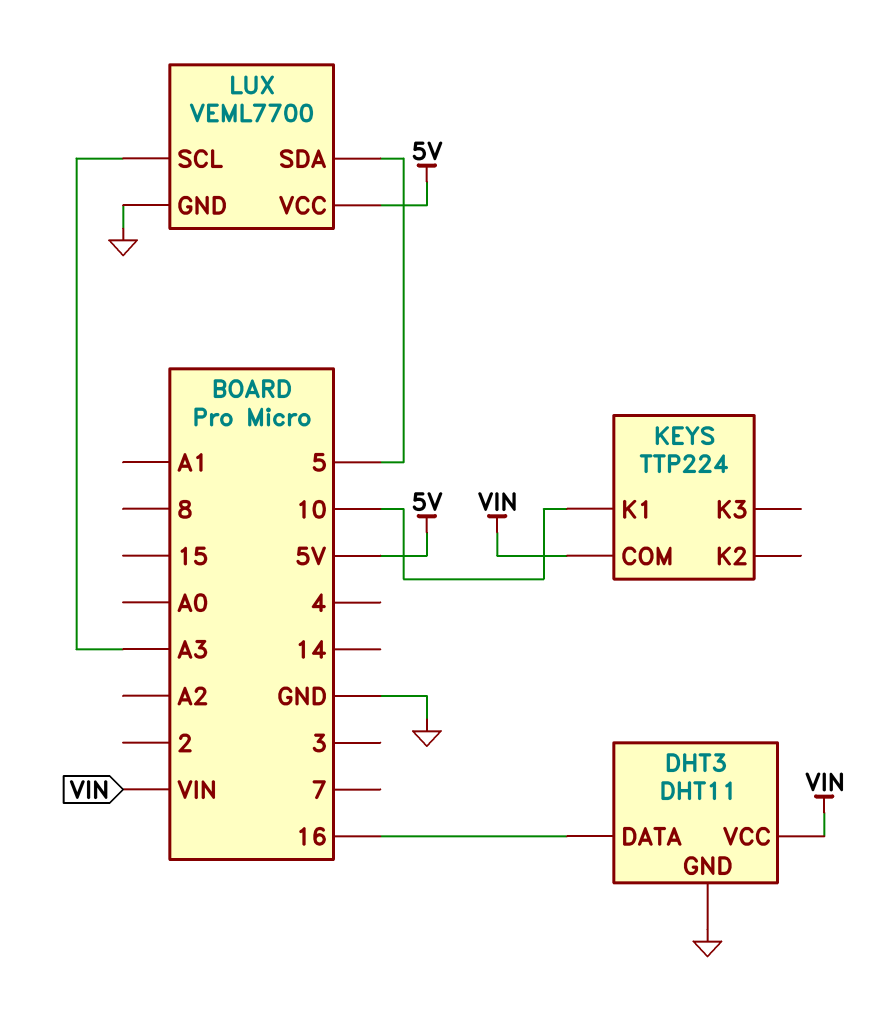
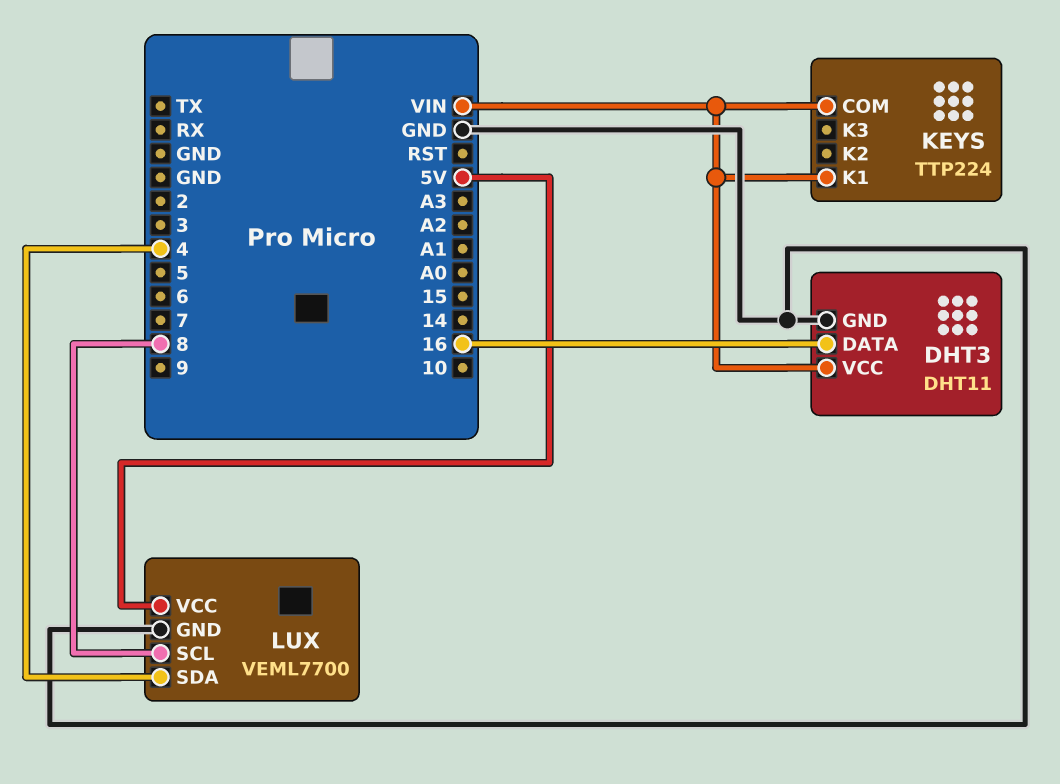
KEYS pin K1: 10 -> VIN
LUX pin SCL: A3 -> 8
LUX pin SDA: 5 -> 4

